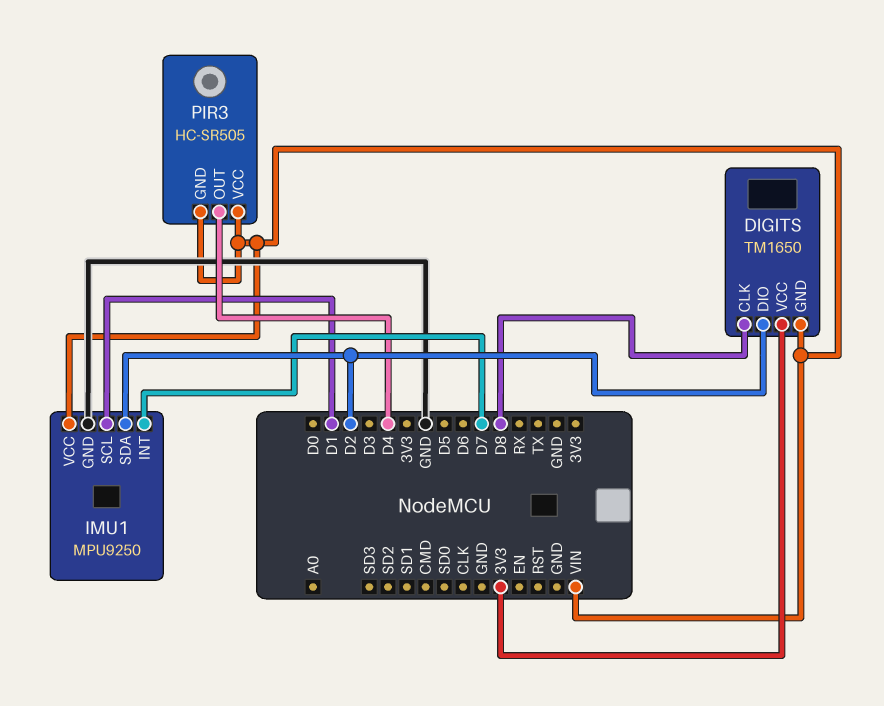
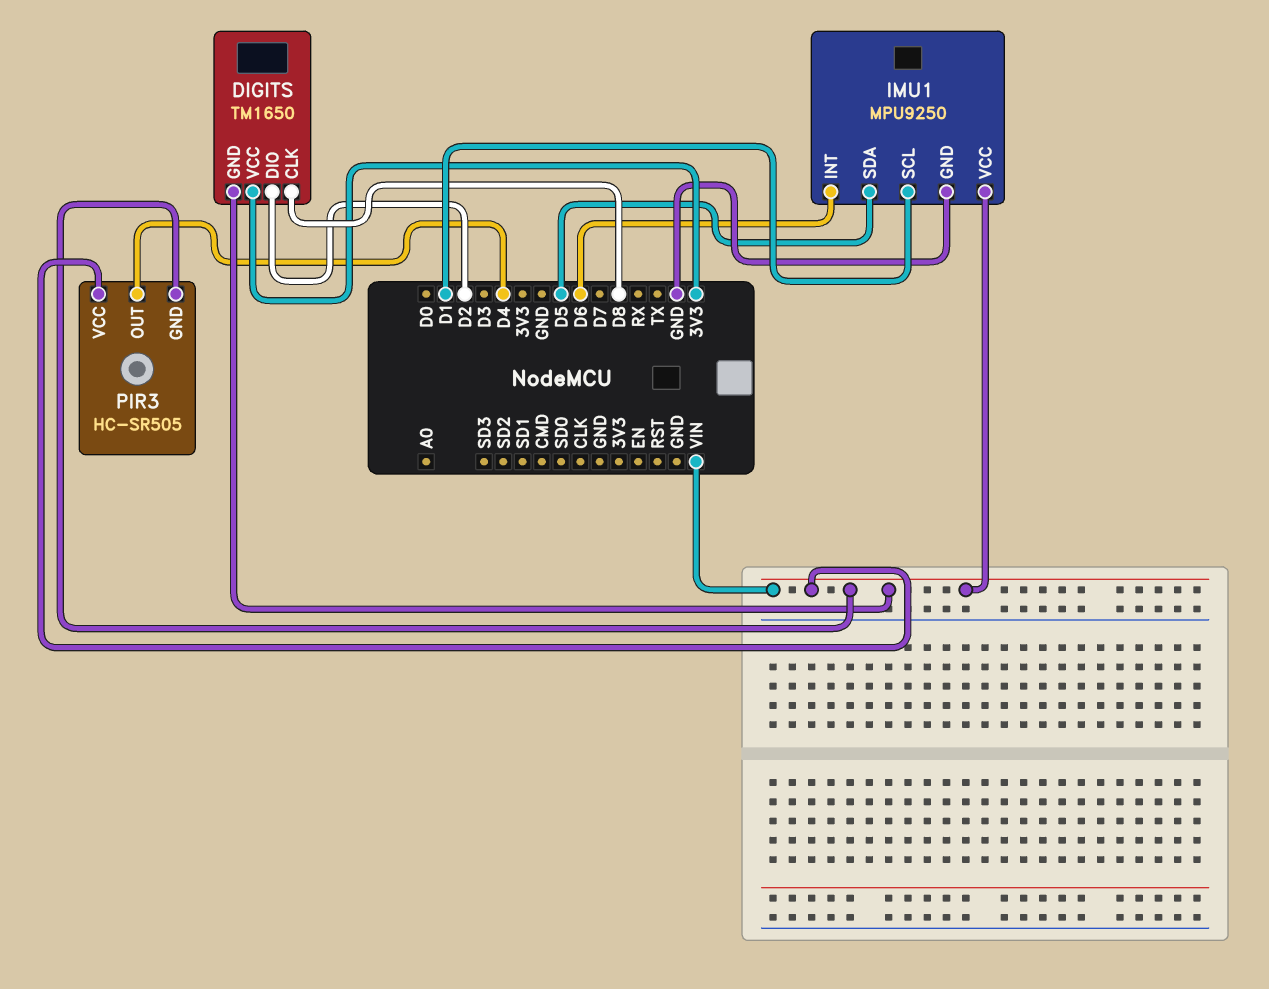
IMU1 pin INT: D7 -> D6
IMU1 pin SDA: D2 -> D5

